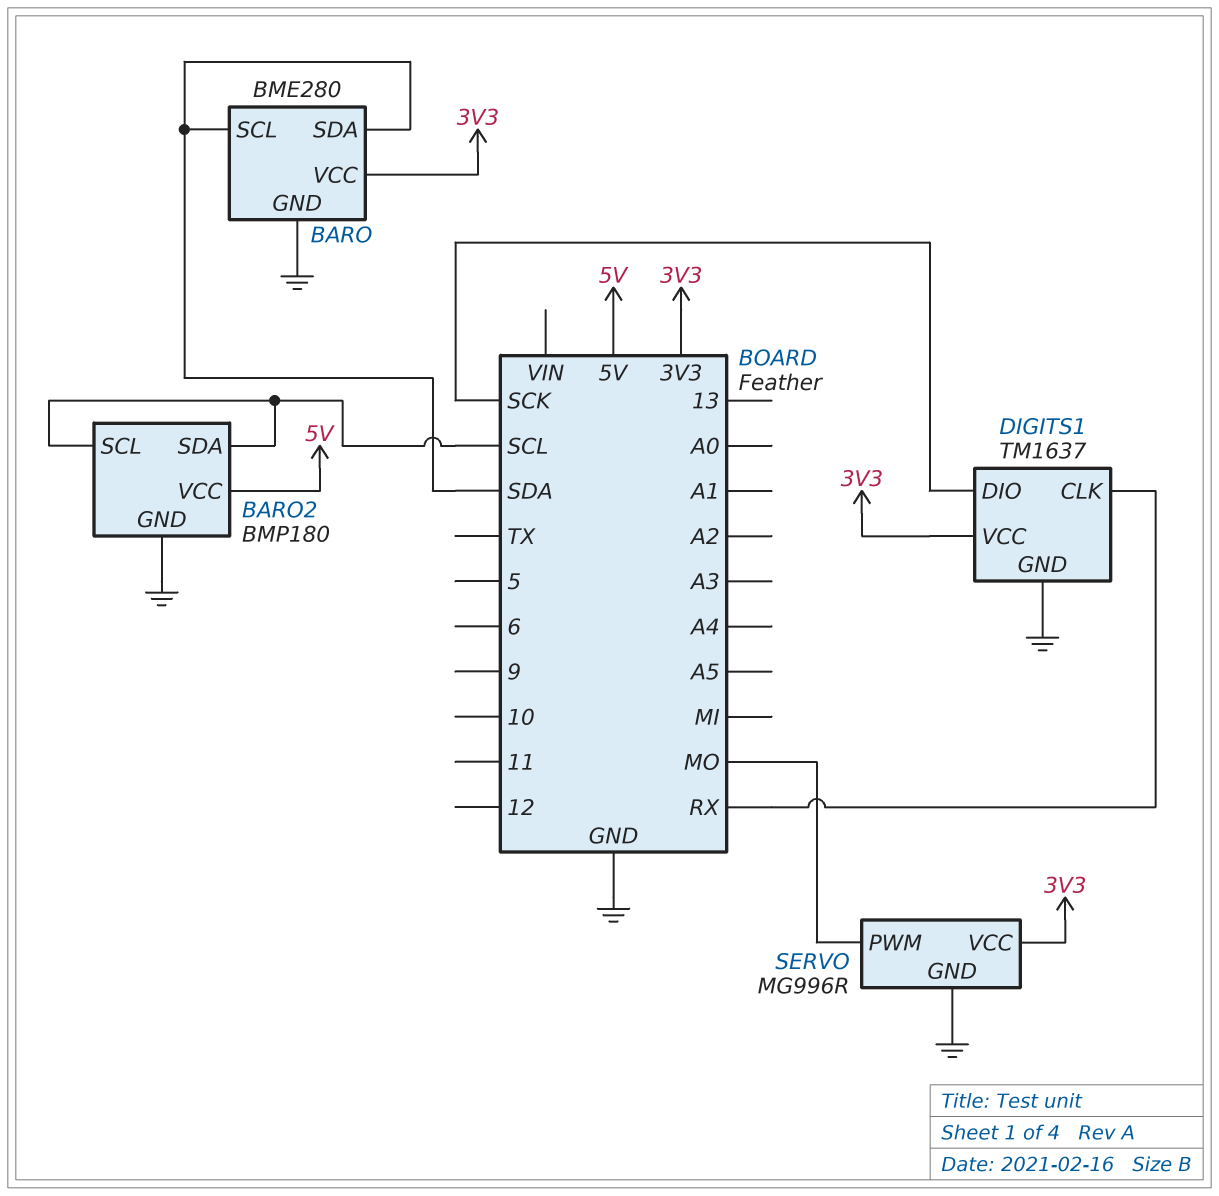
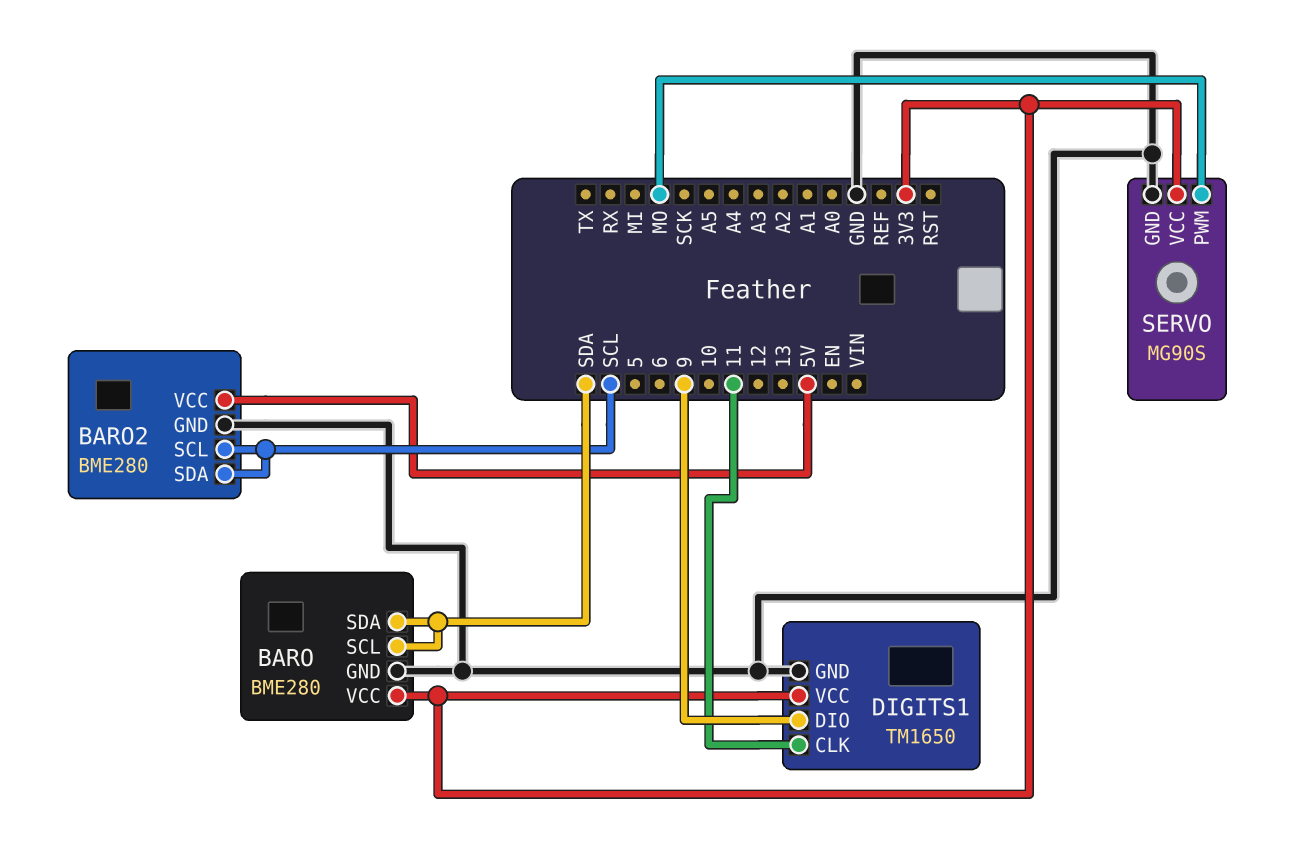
BARO2: BMP180 -> BME280
DIGITS1: TM1637 -> TM1650
DIGITS1 pin CLK: RX -> 11
DIGITS1 pin DIO: SCK -> 9
SERVO: MG996R -> MG90S

